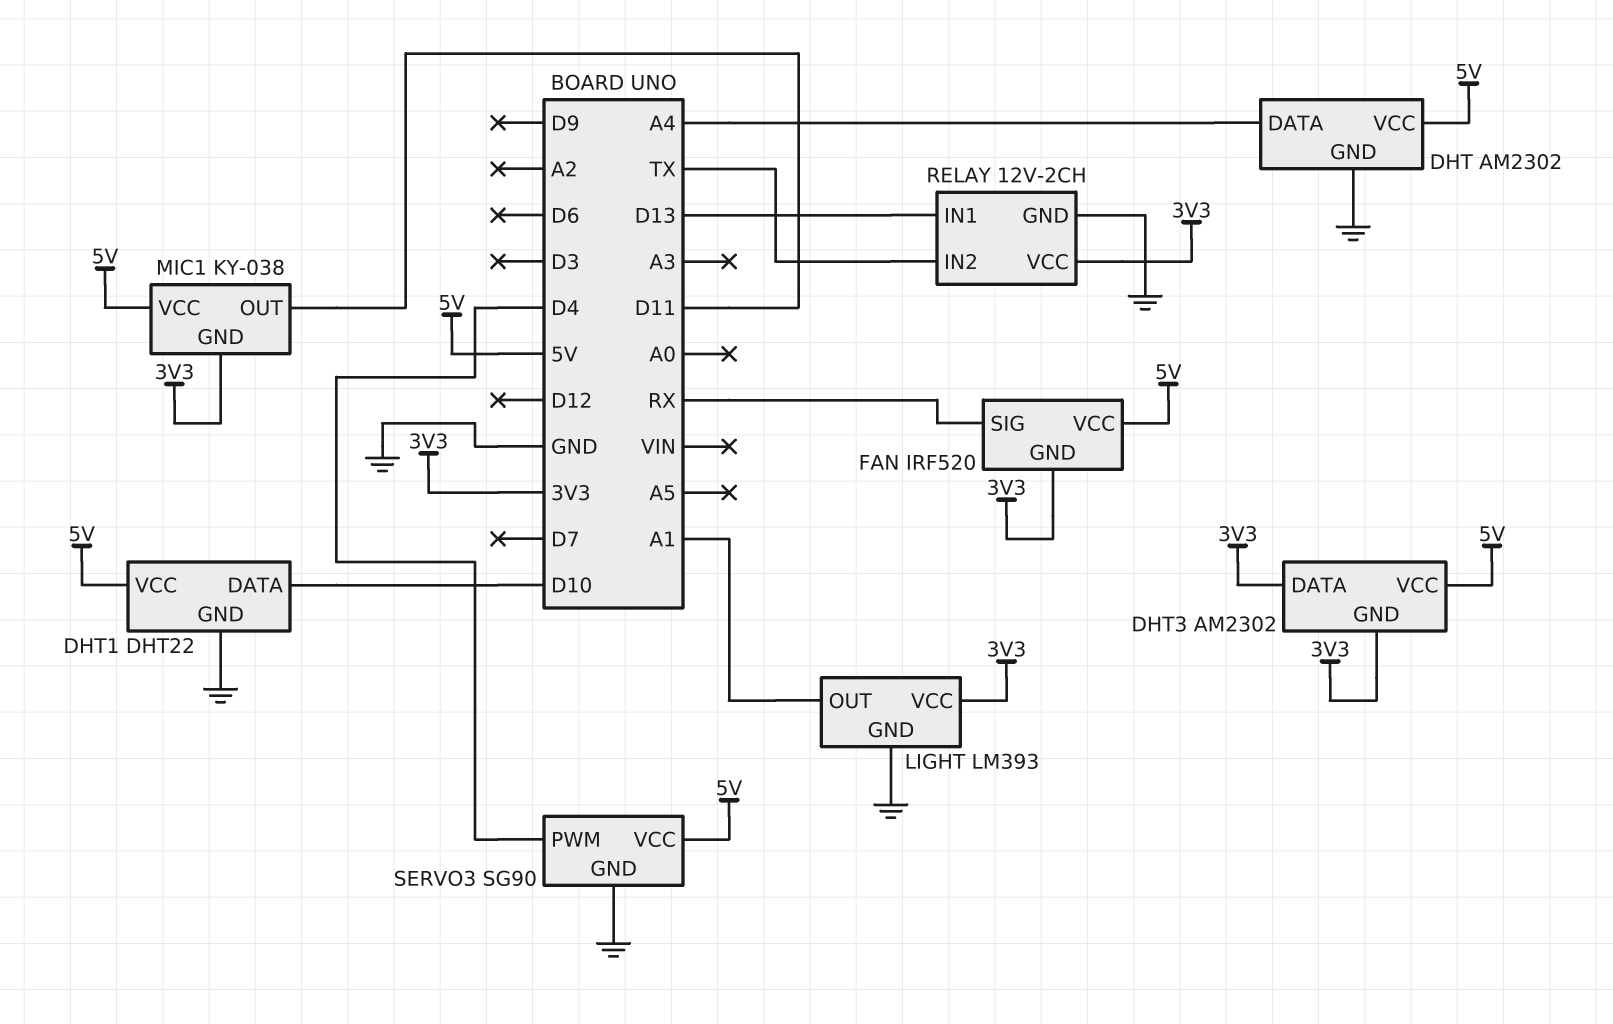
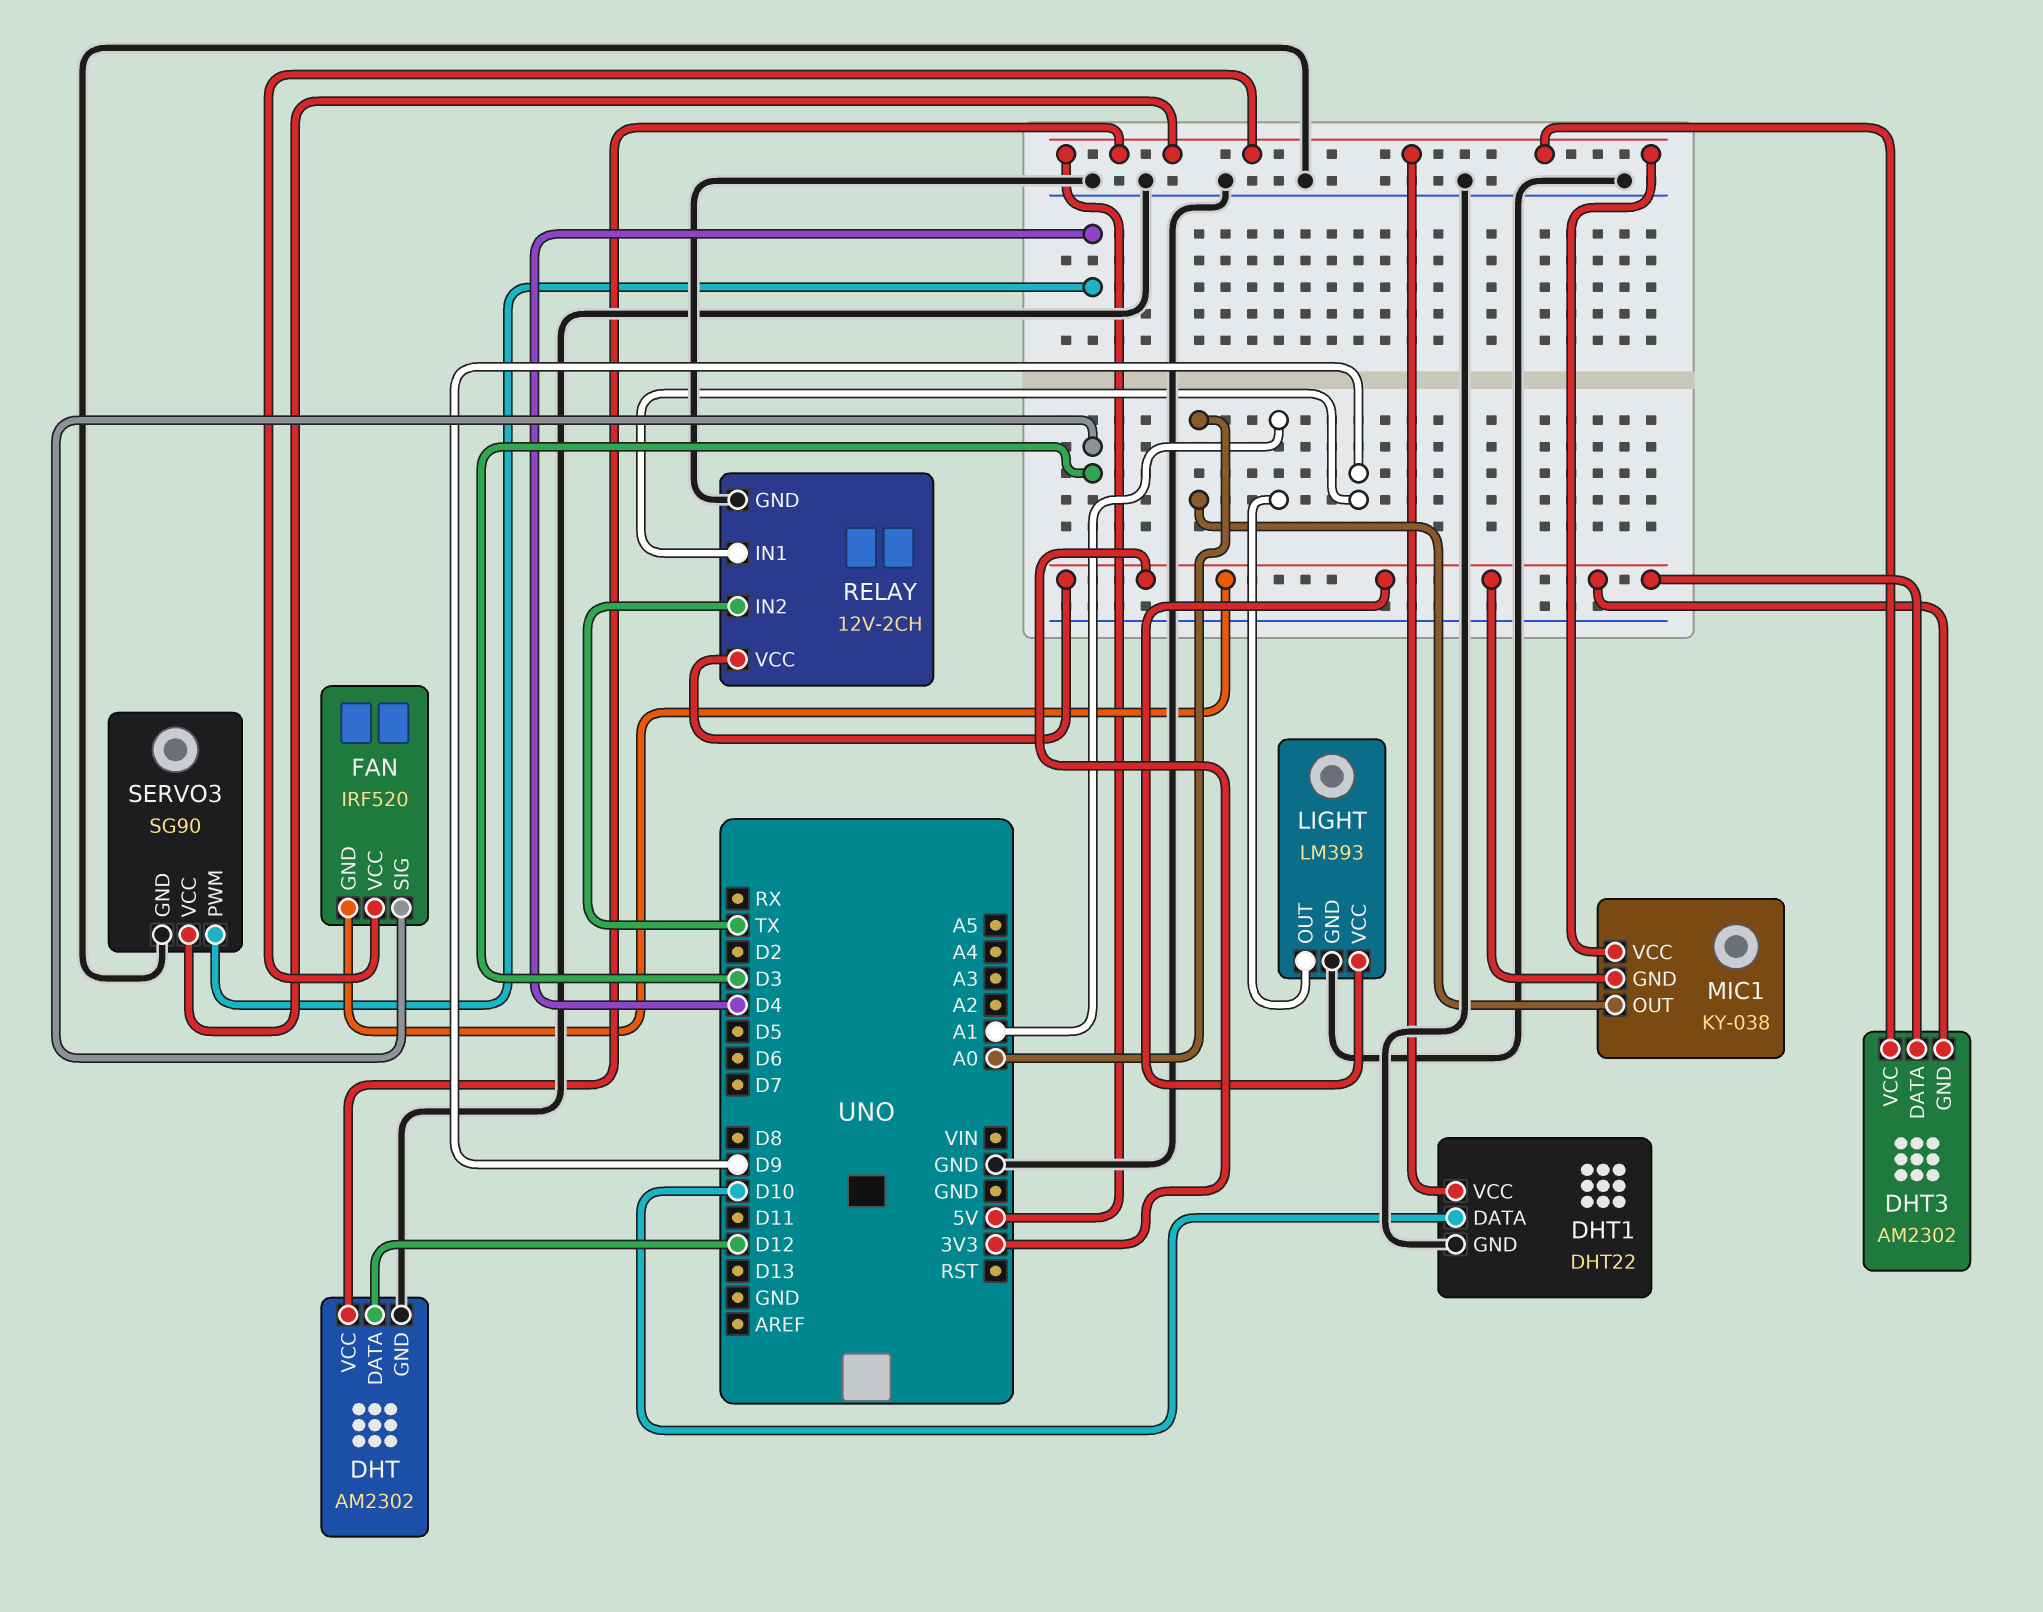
DHT pin DATA: A4 -> D12
FAN pin SIG: RX -> D3
MIC1 pin OUT: D11 -> A0
RELAY pin IN1: D13 -> D9

